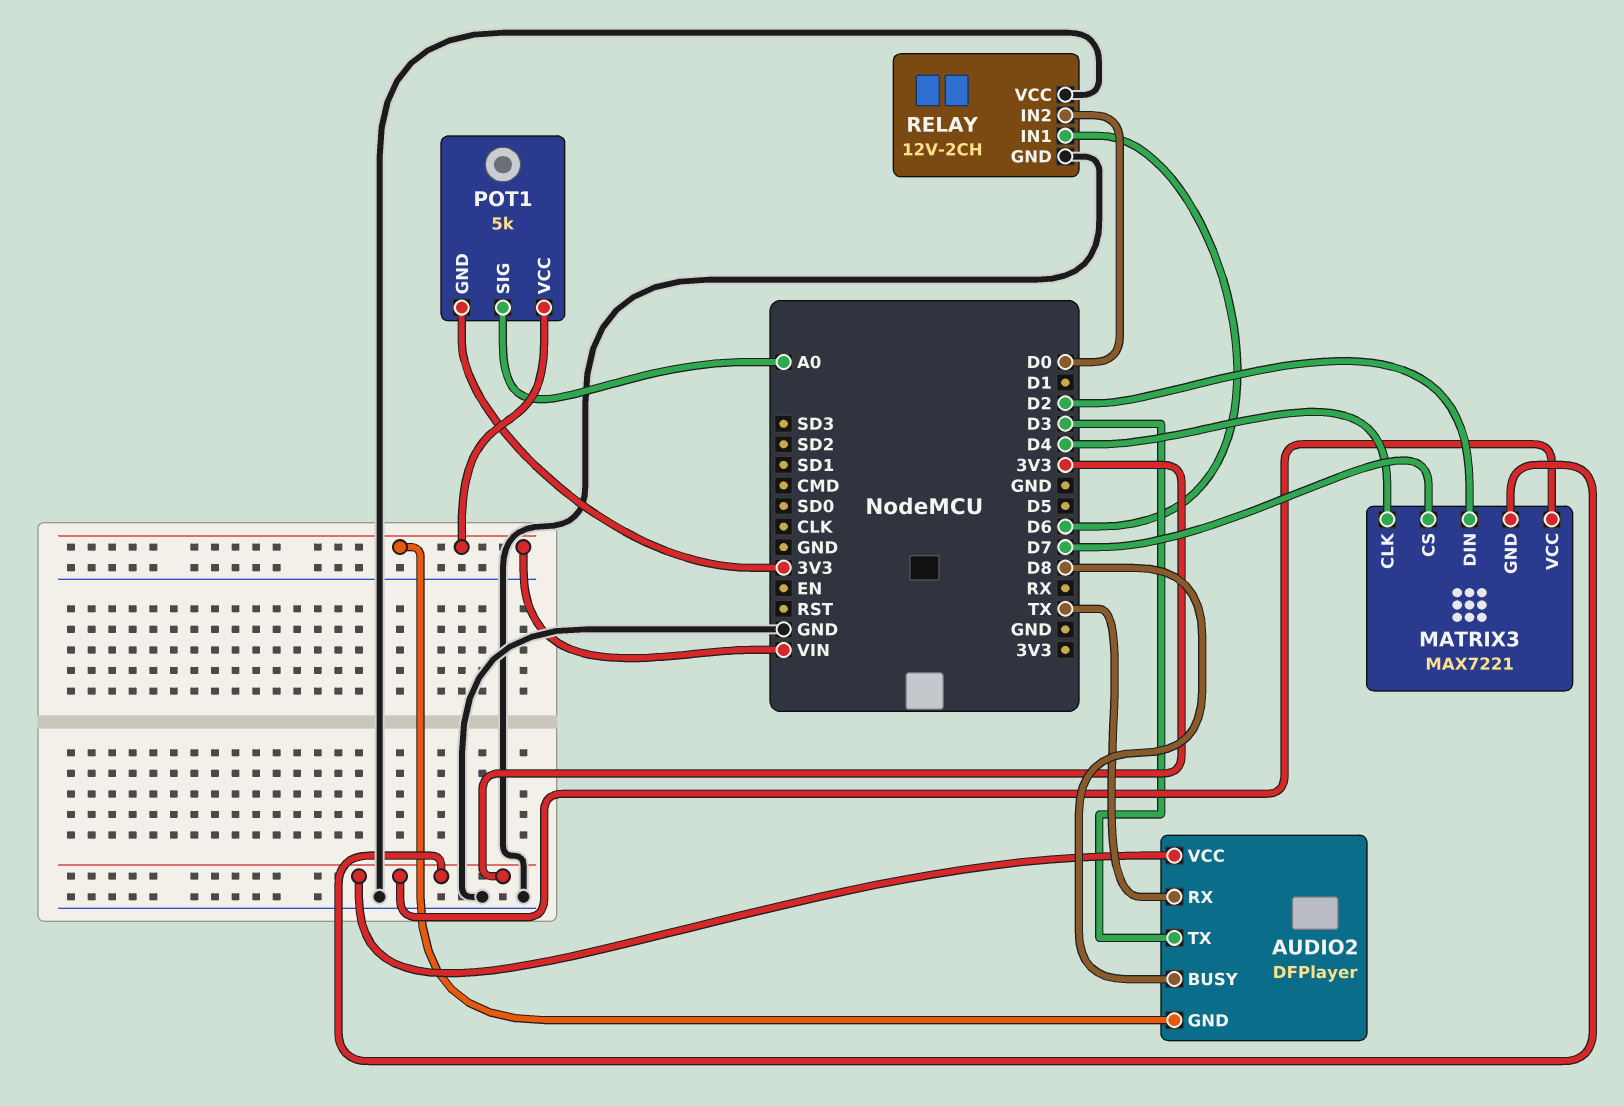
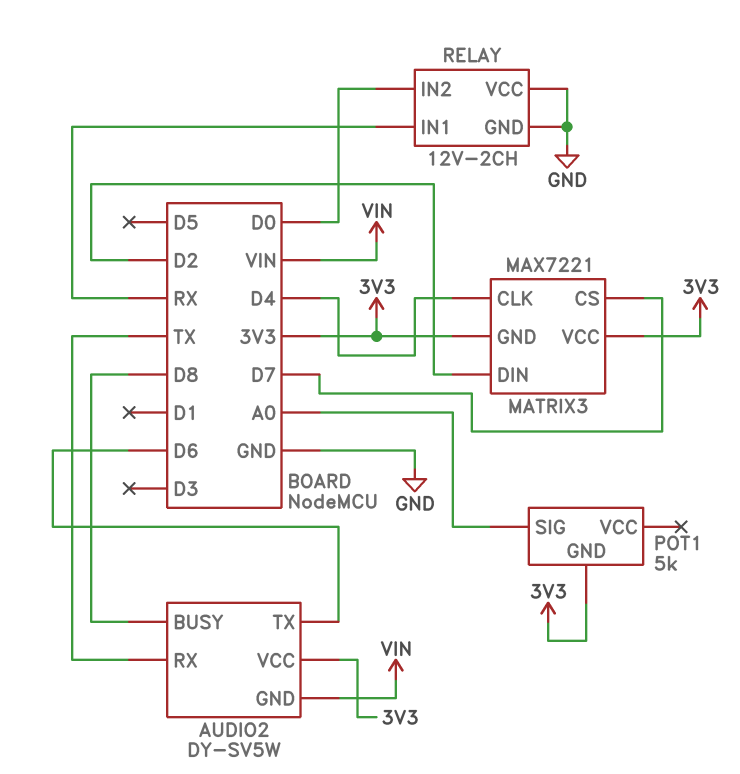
AUDIO2: DFPlayer -> DY-SV5W
AUDIO2 pin TX: D3 -> D6
POT1 pin VCC: VIN -> none
RELAY pin IN1: D6 -> RX

